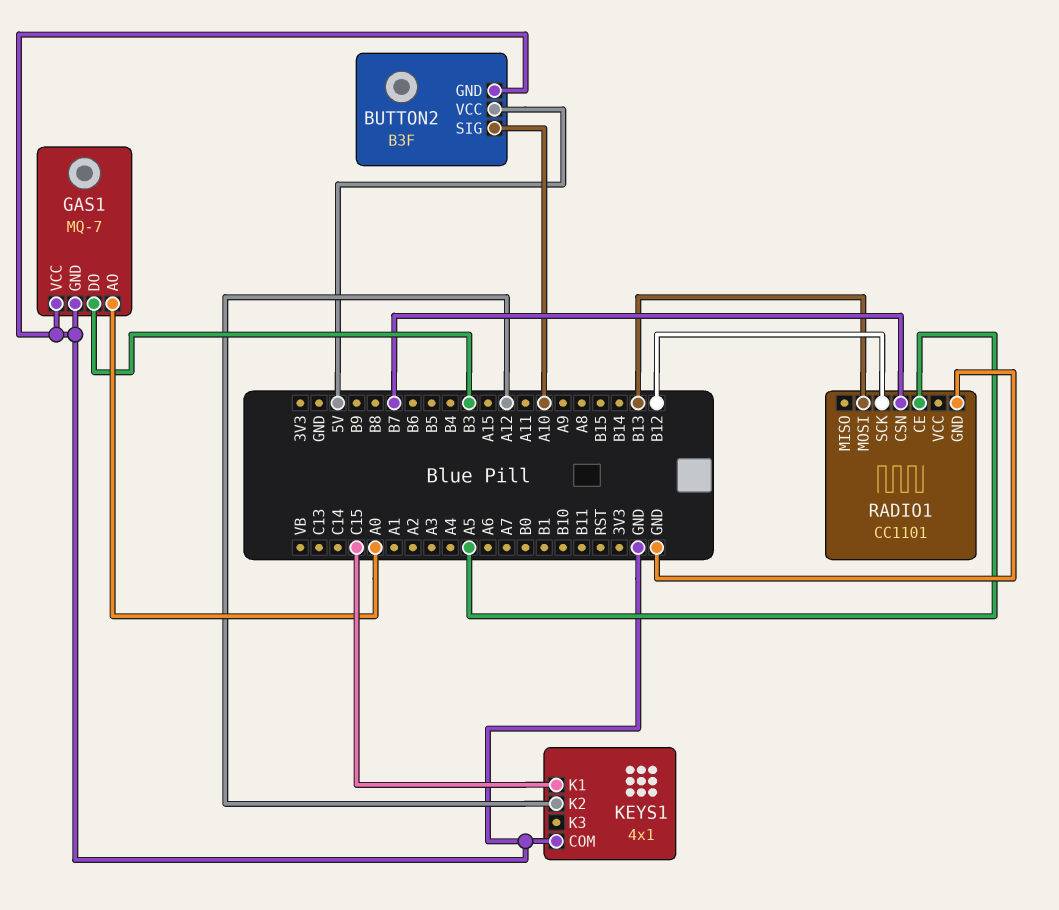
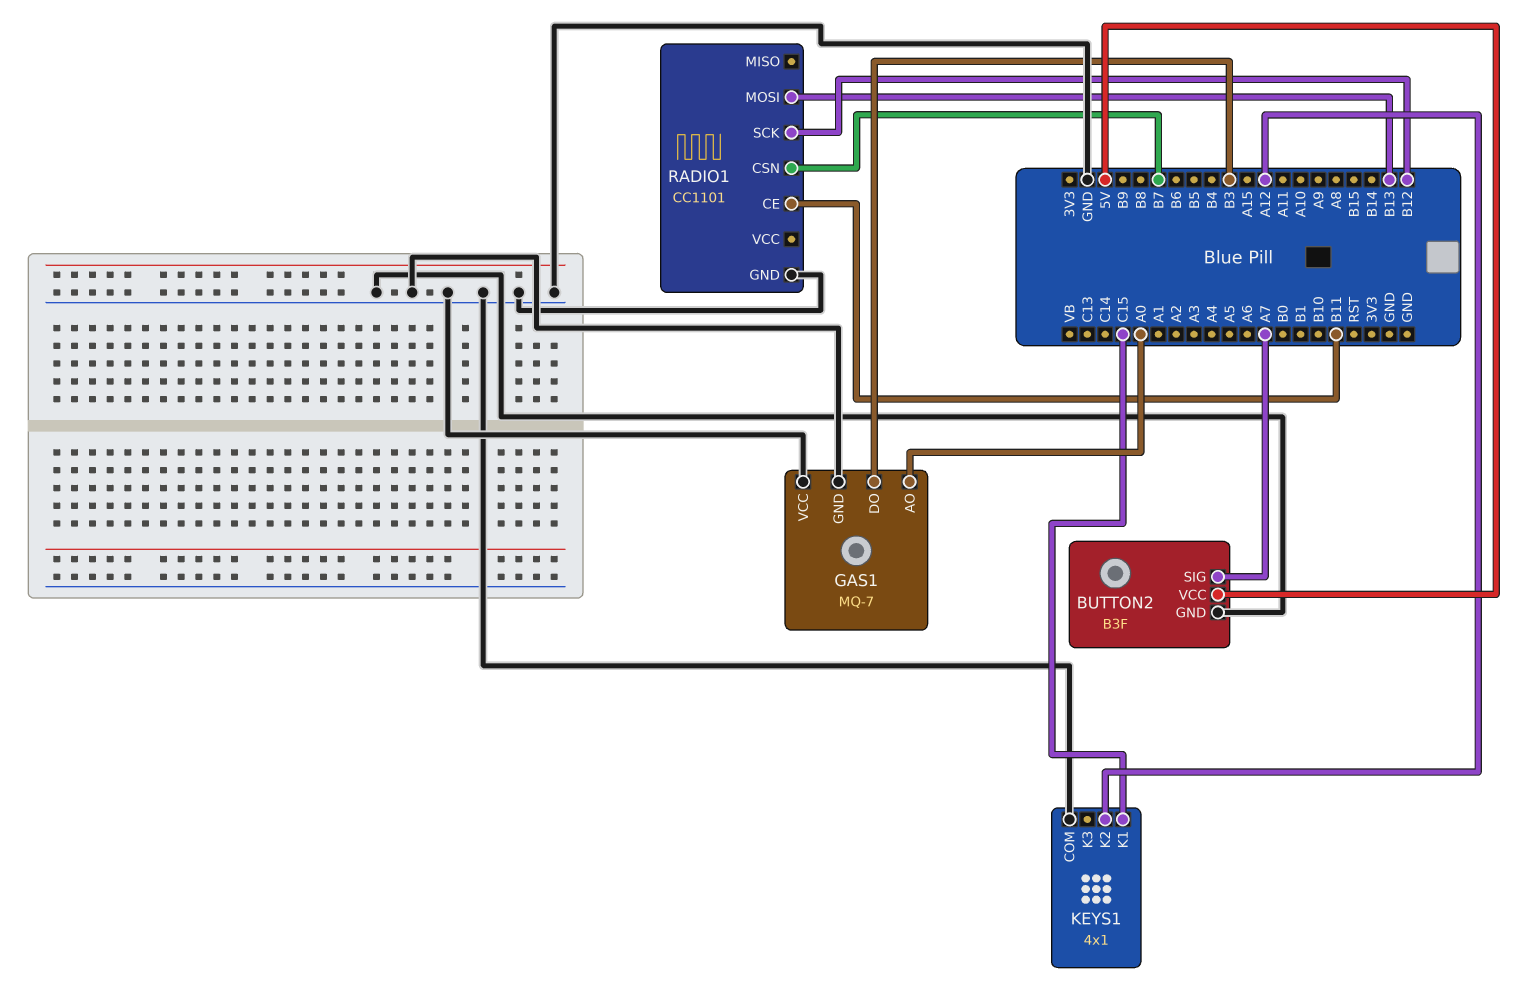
BUTTON2 pin SIG: A10 -> A7
RADIO1 pin CE: A5 -> B11

